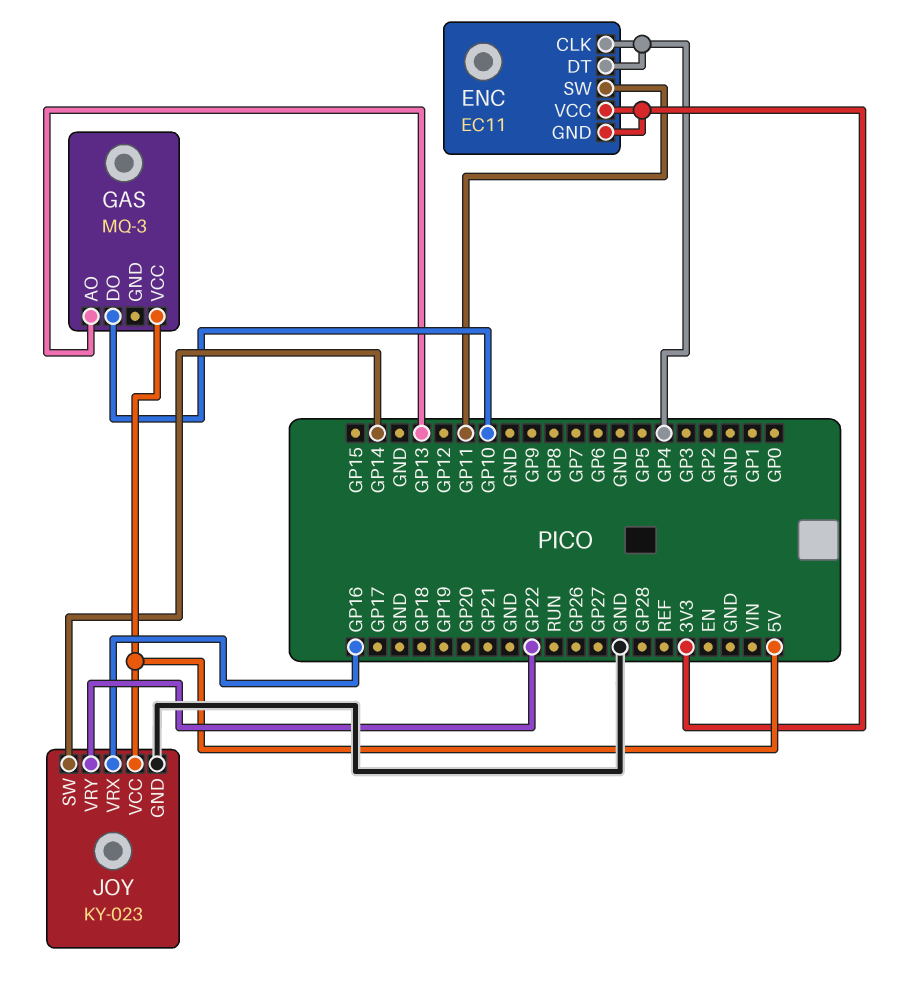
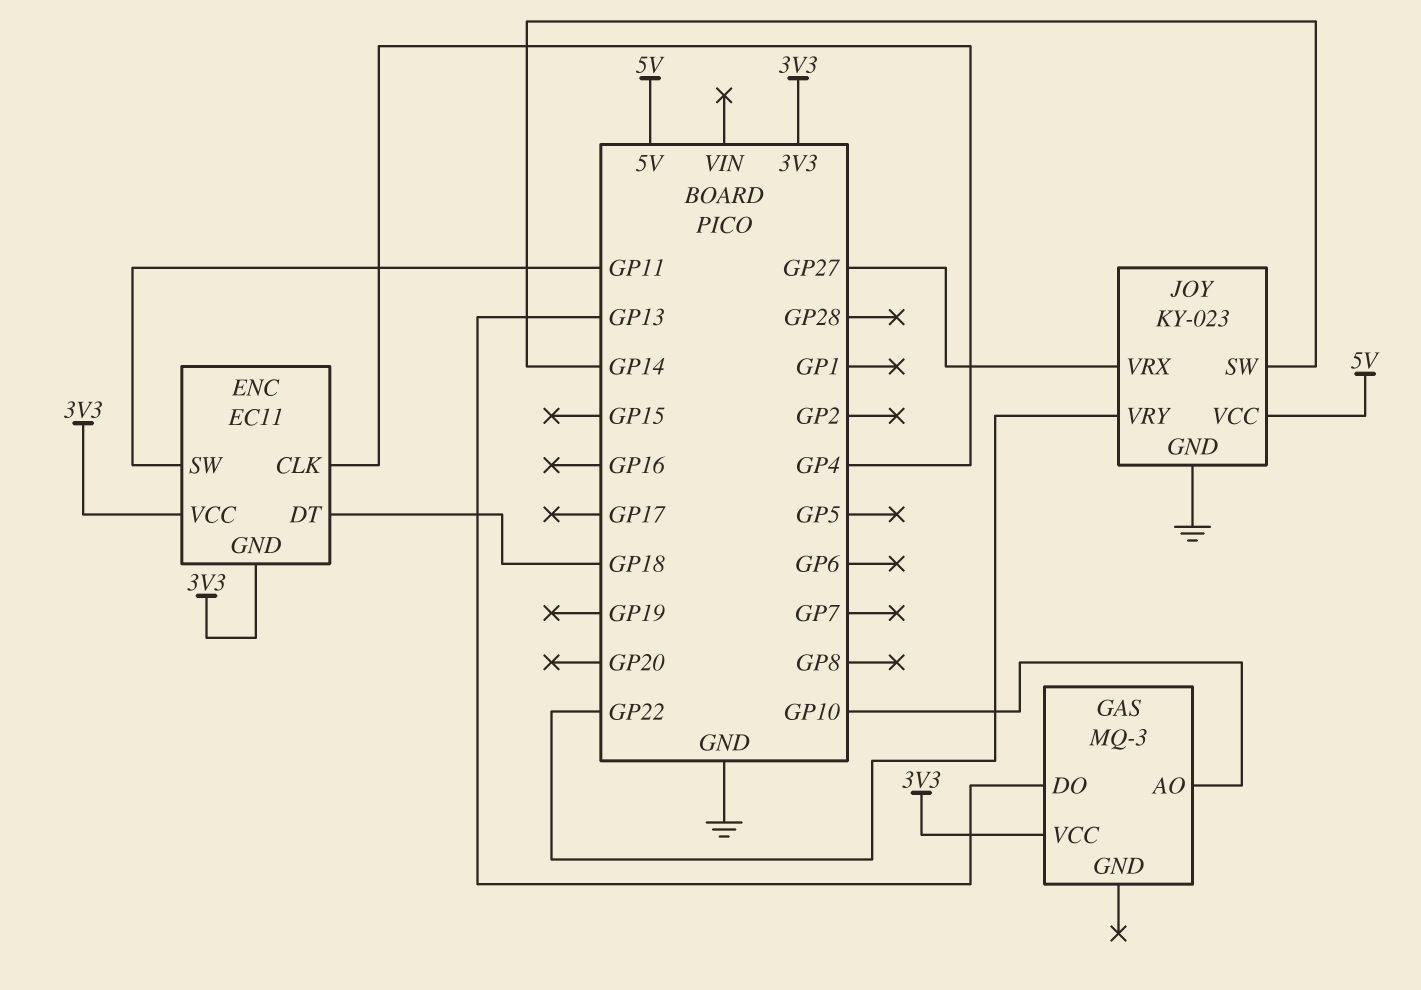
ENC pin DT: GP4 -> GP18
GAS pin AO: GP13 -> GP10
GAS pin DO: GP10 -> GP13
GAS pin VCC: 5V -> 3V3
JOY pin VRX: GP16 -> GP27

